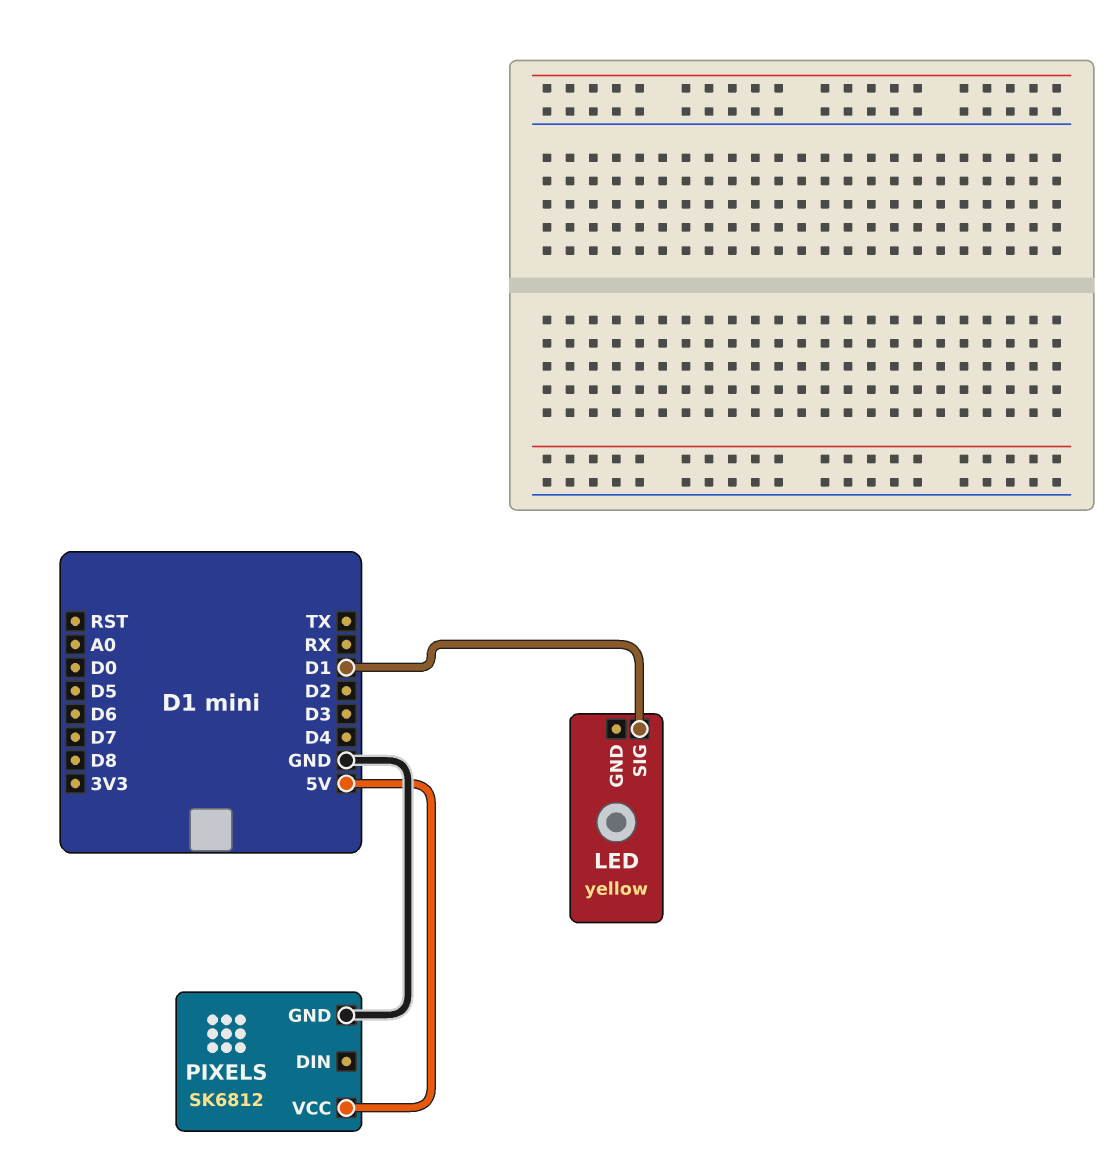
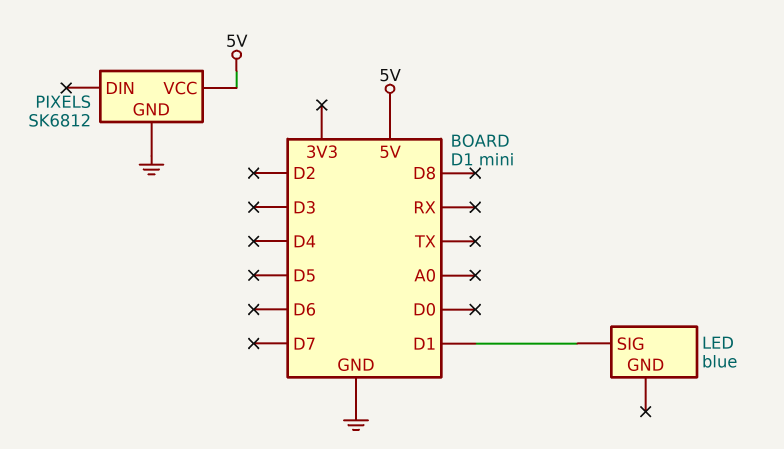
LED: yellow -> blue

